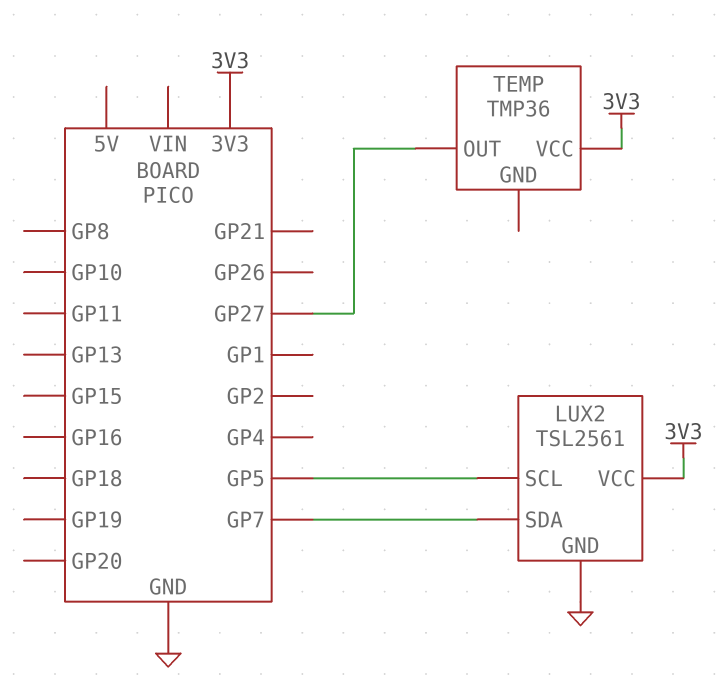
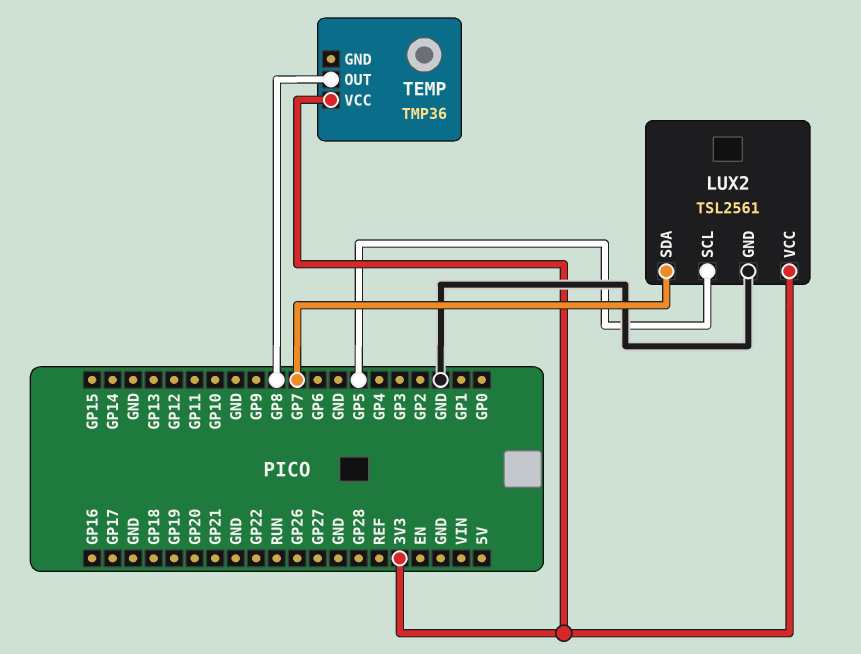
TEMP pin OUT: GP27 -> GP8

